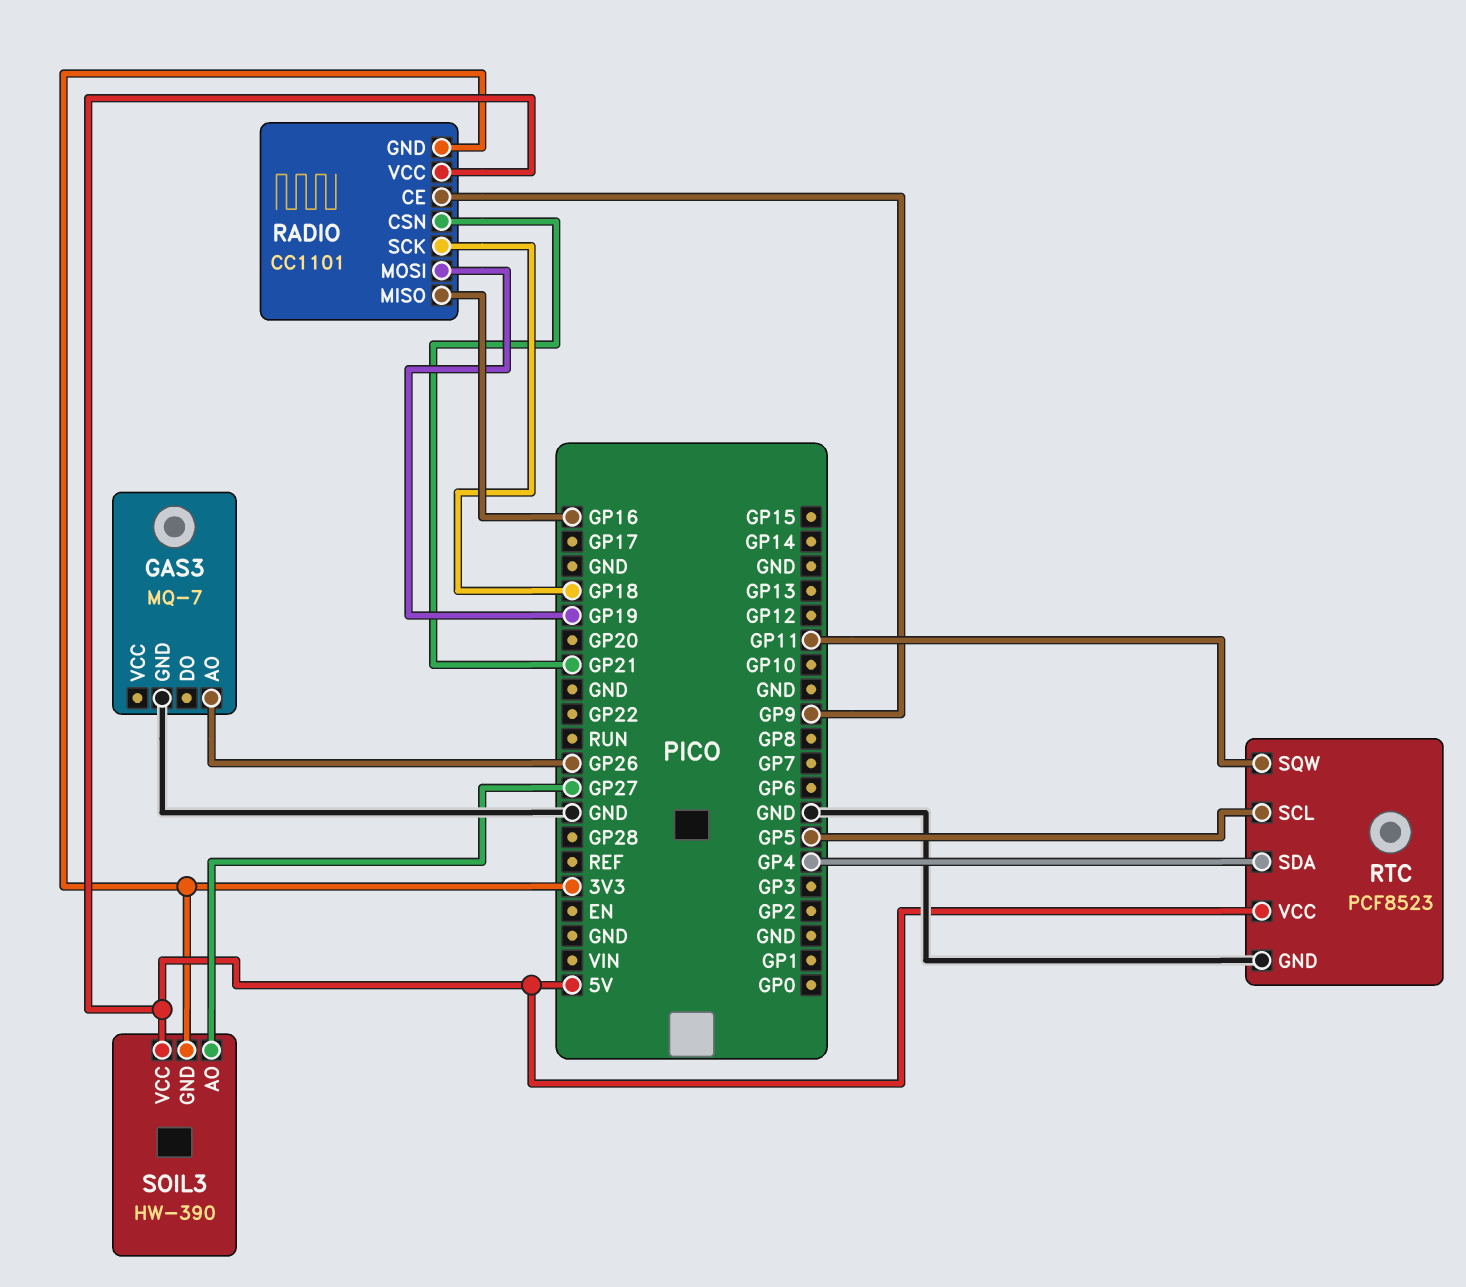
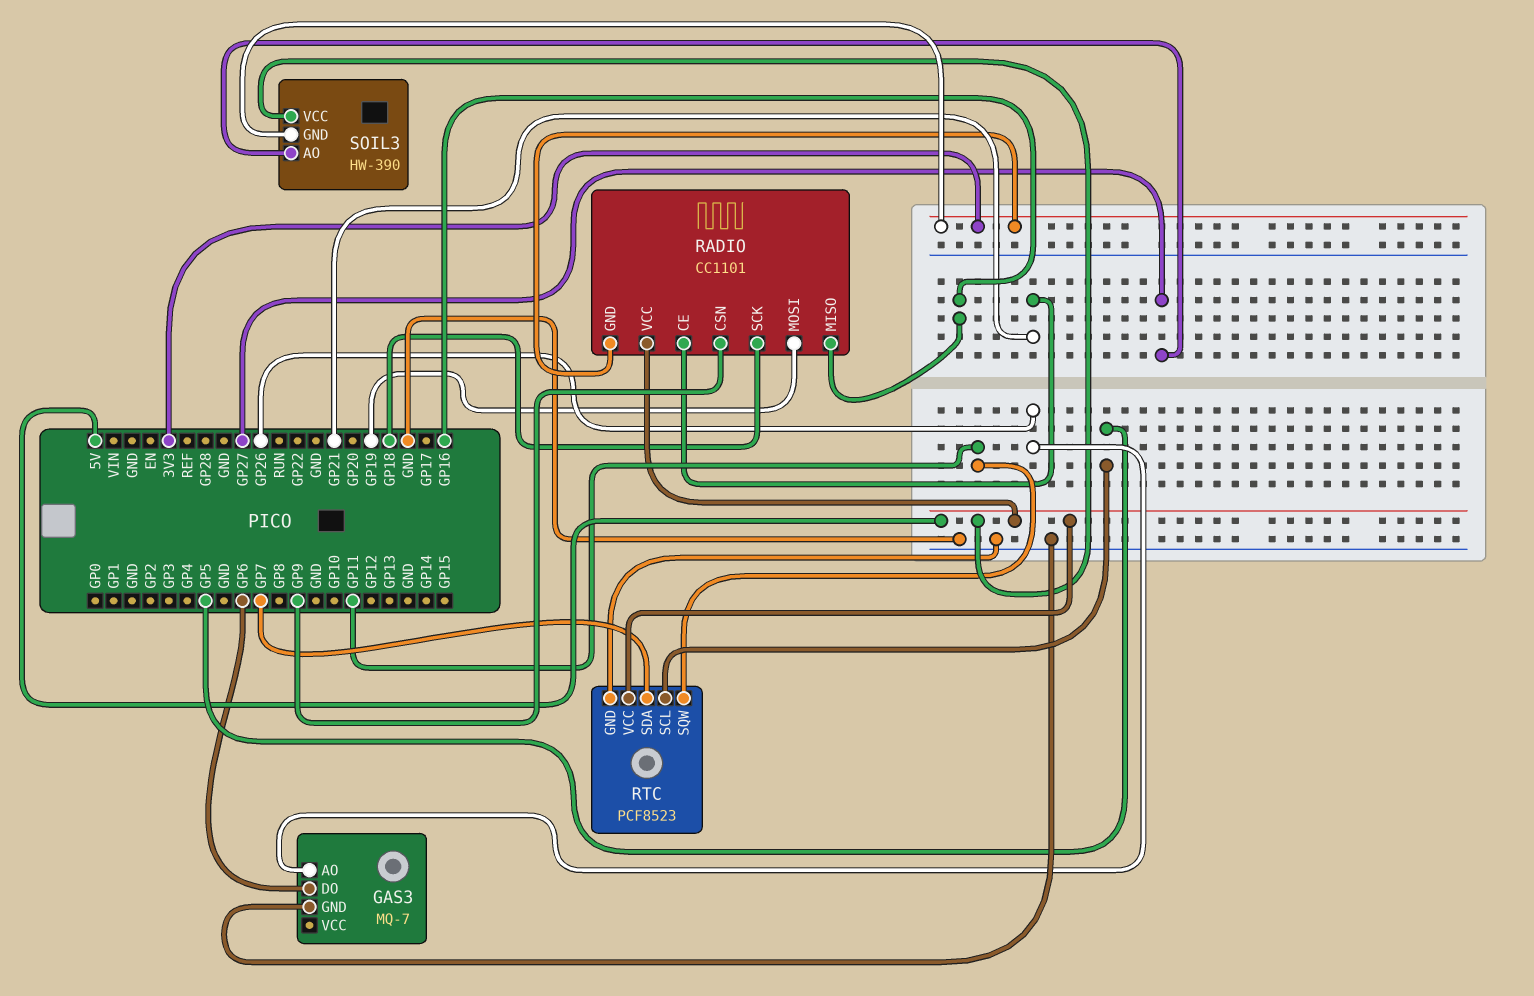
GAS3 pin DO: none -> GP6
RADIO pin CE: GP9 -> GP21
RADIO pin CSN: GP21 -> GP9
RTC pin SDA: GP4 -> GP7

